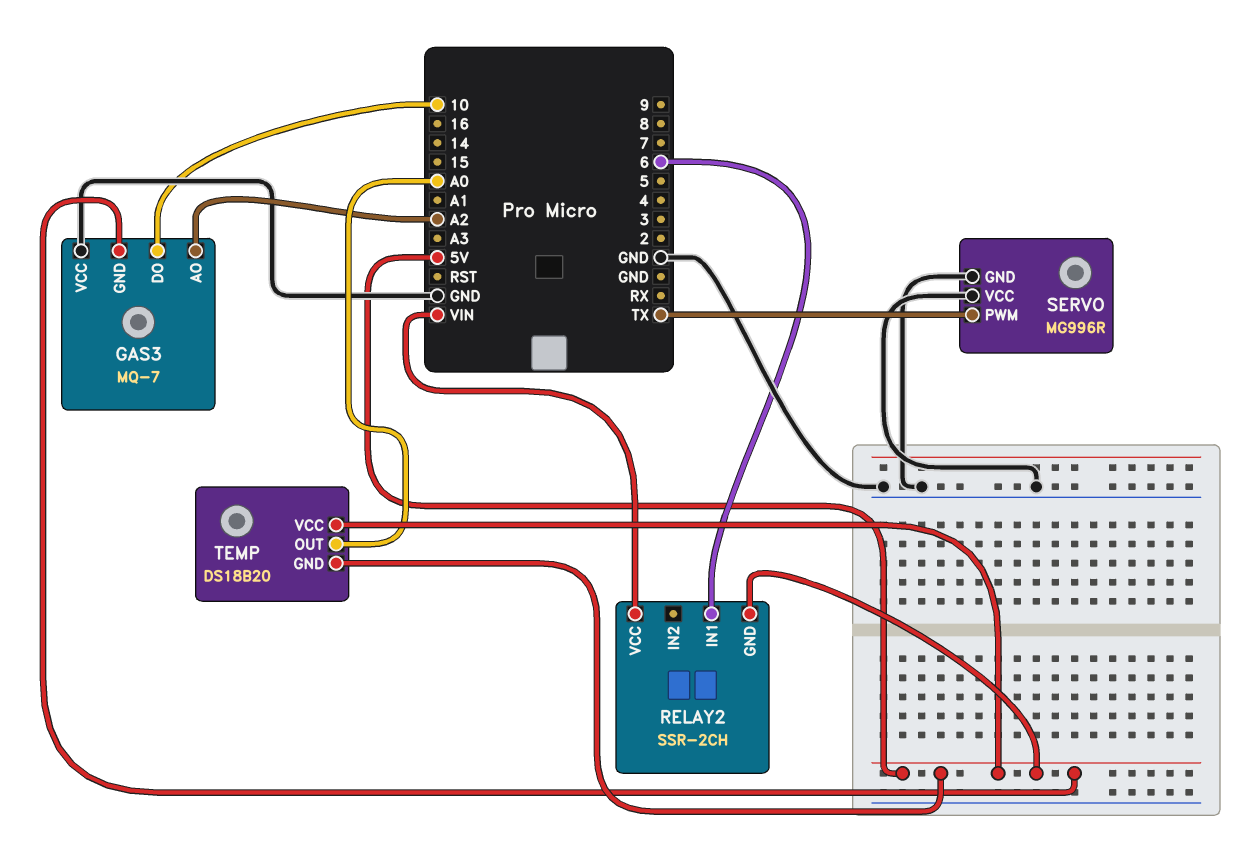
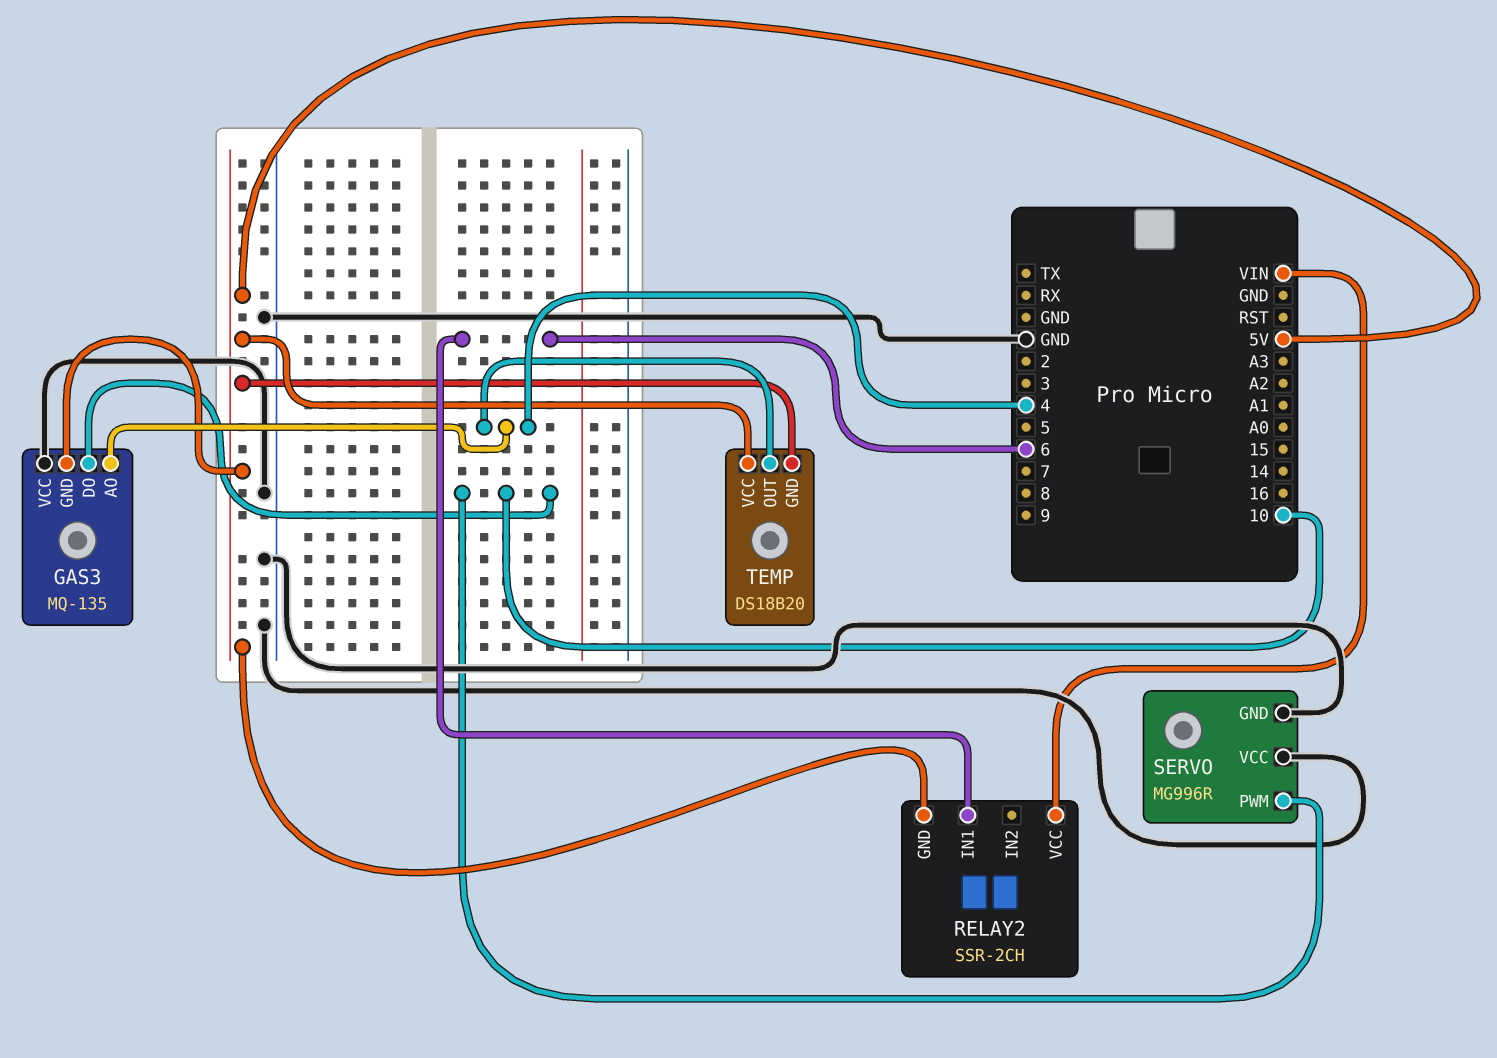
GAS3: MQ-7 -> MQ-135
GAS3 pin AO: A2 -> 4
SERVO pin PWM: TX -> 10
TEMP pin OUT: A0 -> 4

